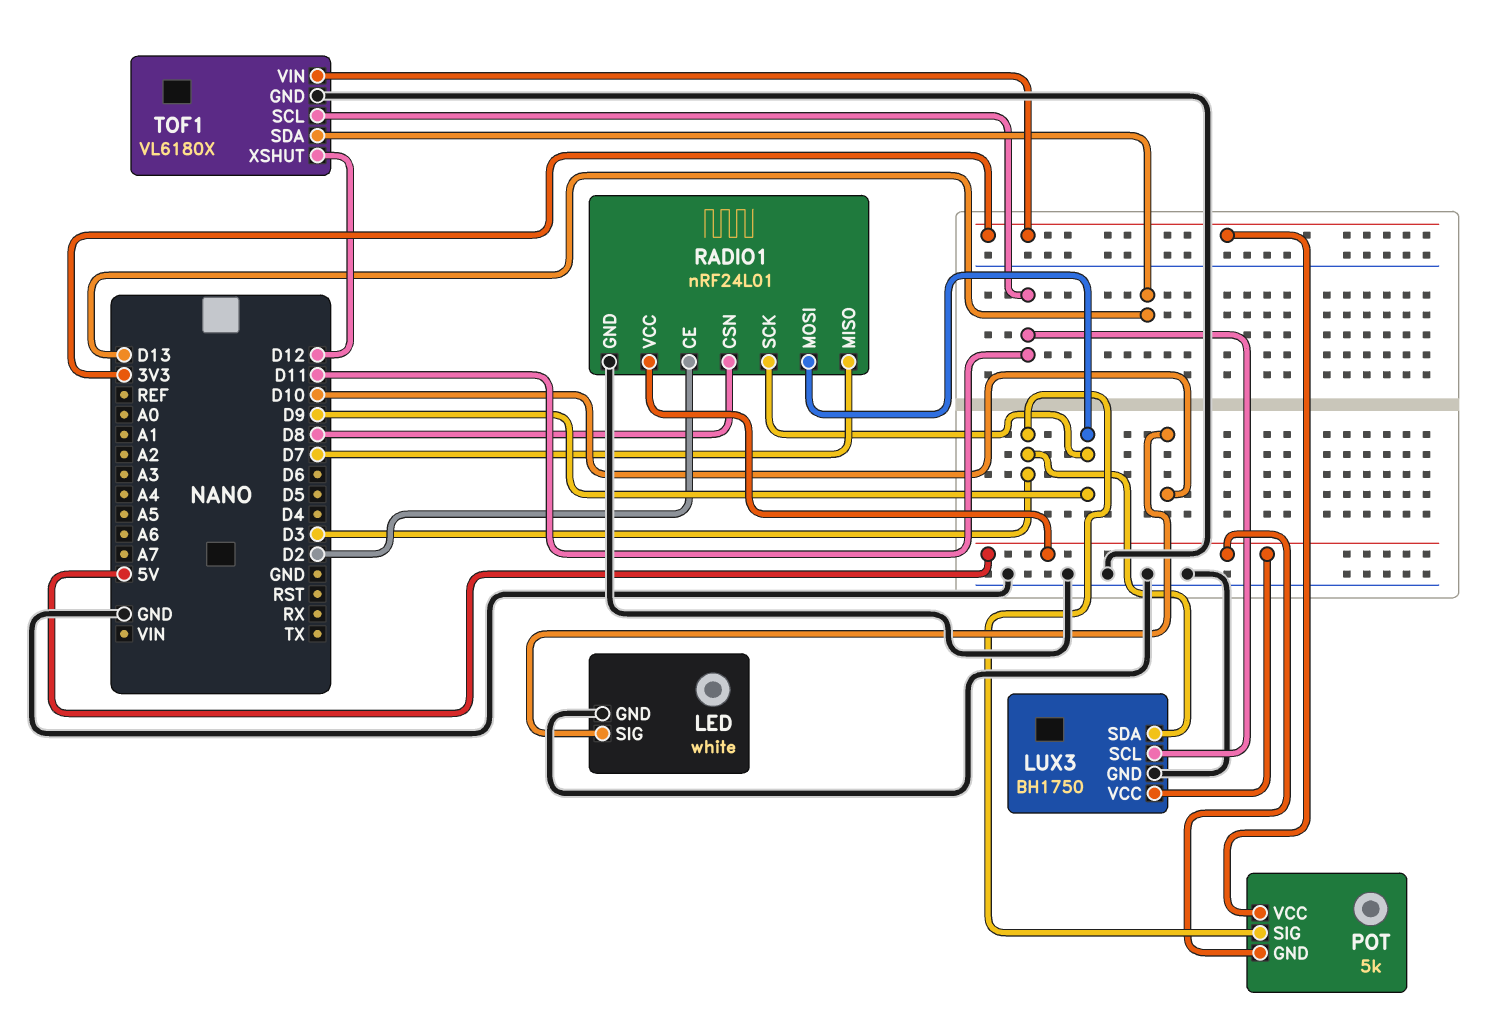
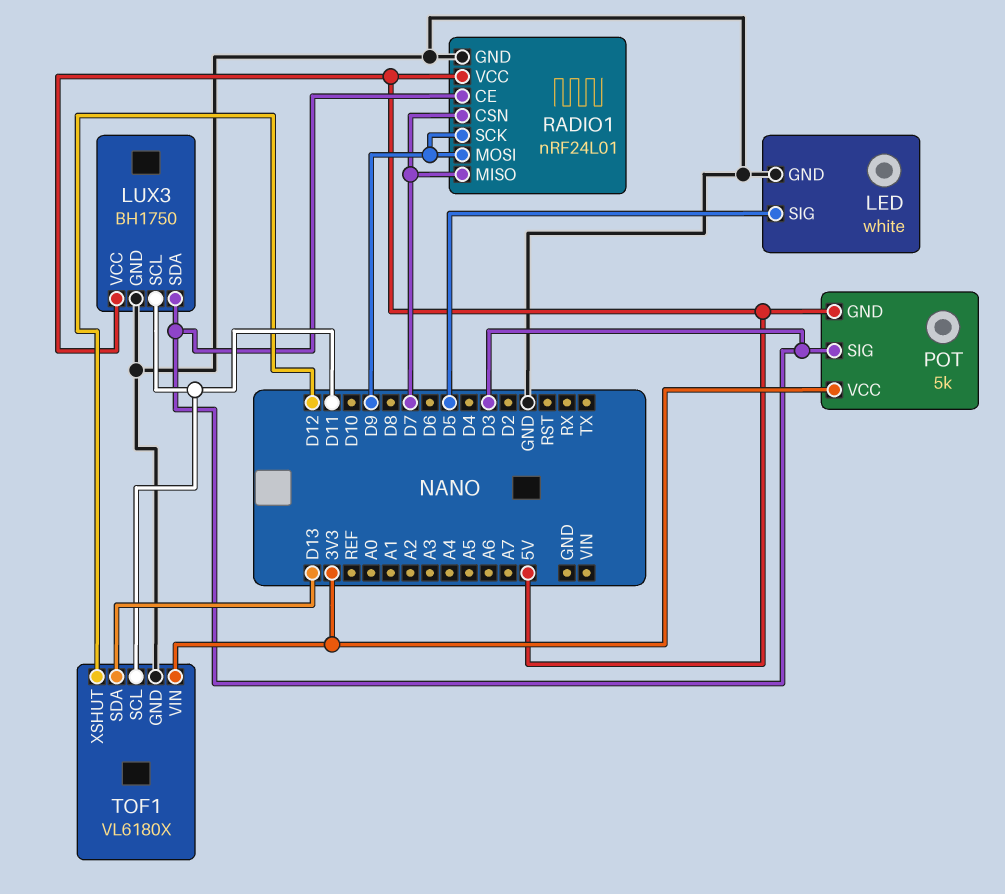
LED pin SIG: D10 -> D5
RADIO1 pin CE: D2 -> D3
RADIO1 pin CSN: D8 -> D7

